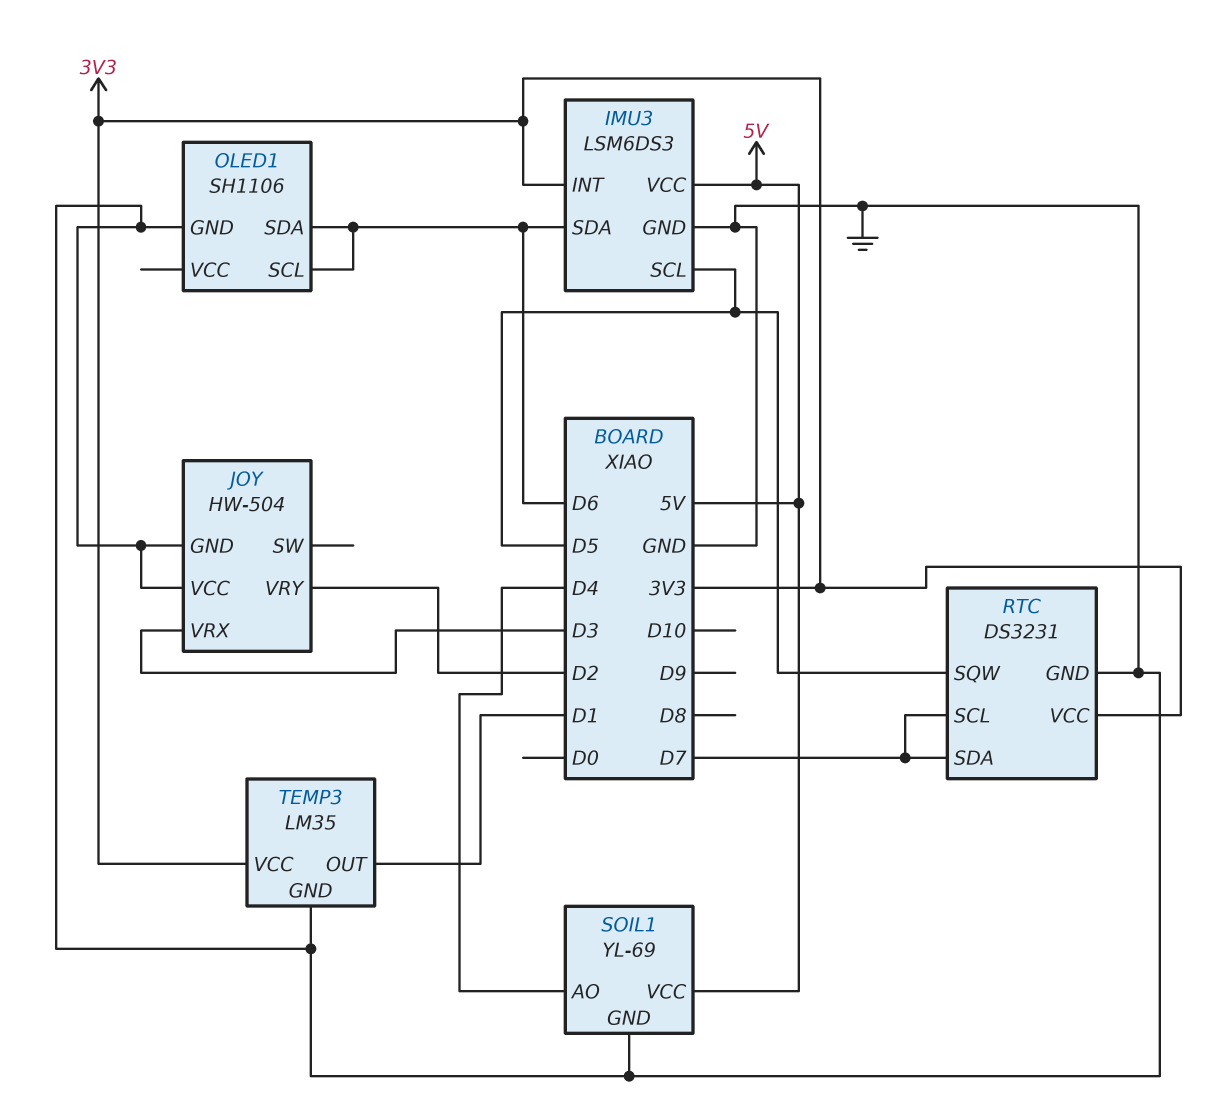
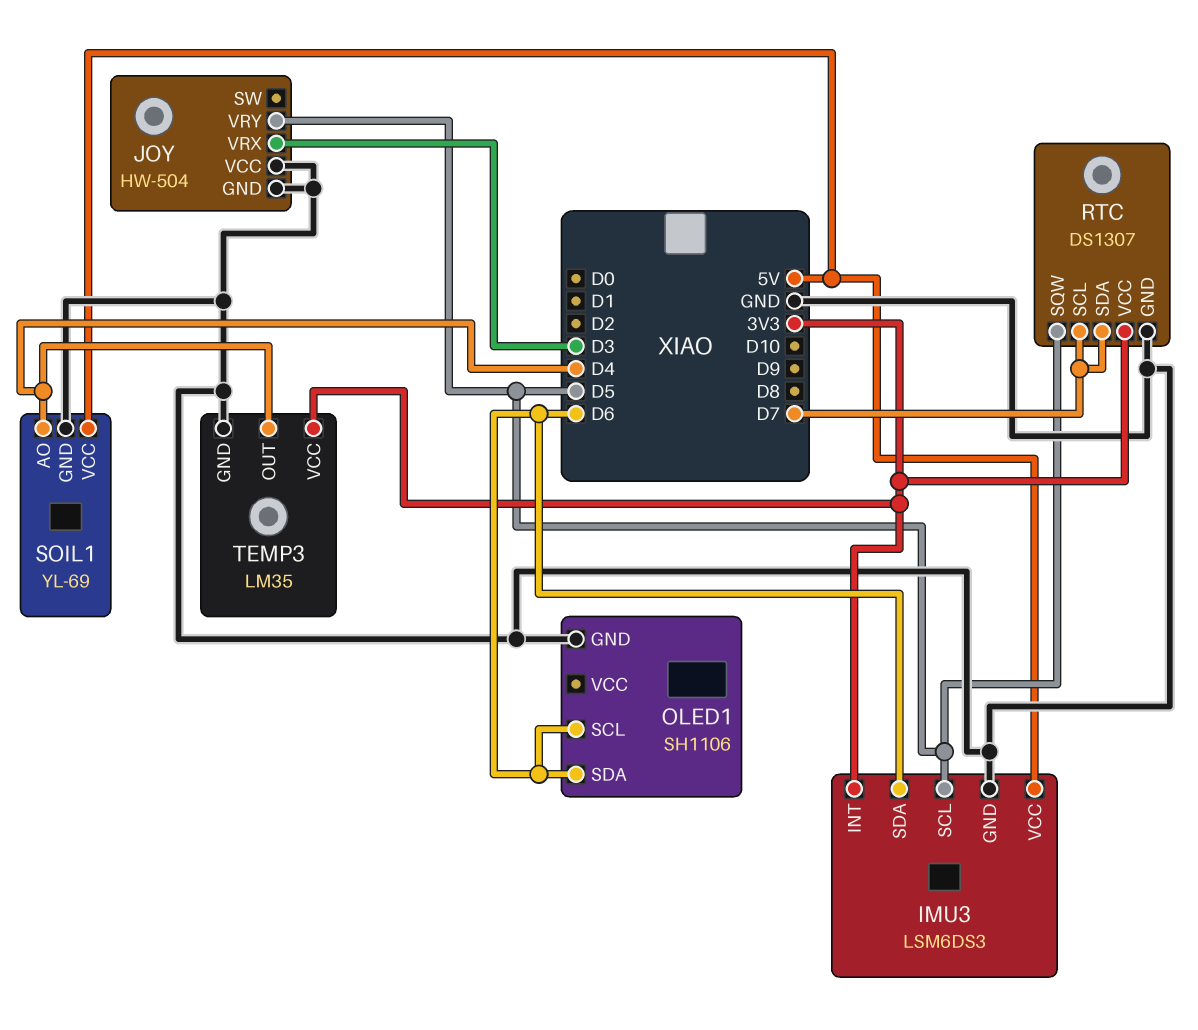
JOY pin VRY: D2 -> D5
RTC: DS3231 -> DS1307
TEMP3 pin OUT: D1 -> D4

